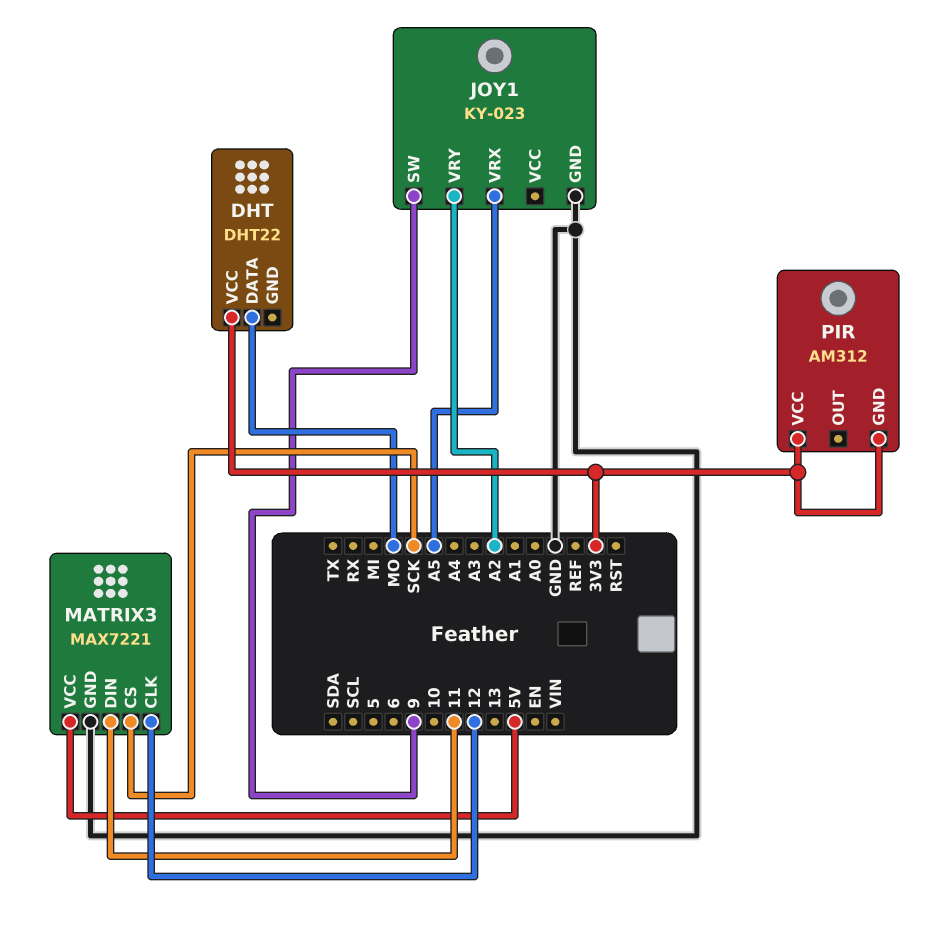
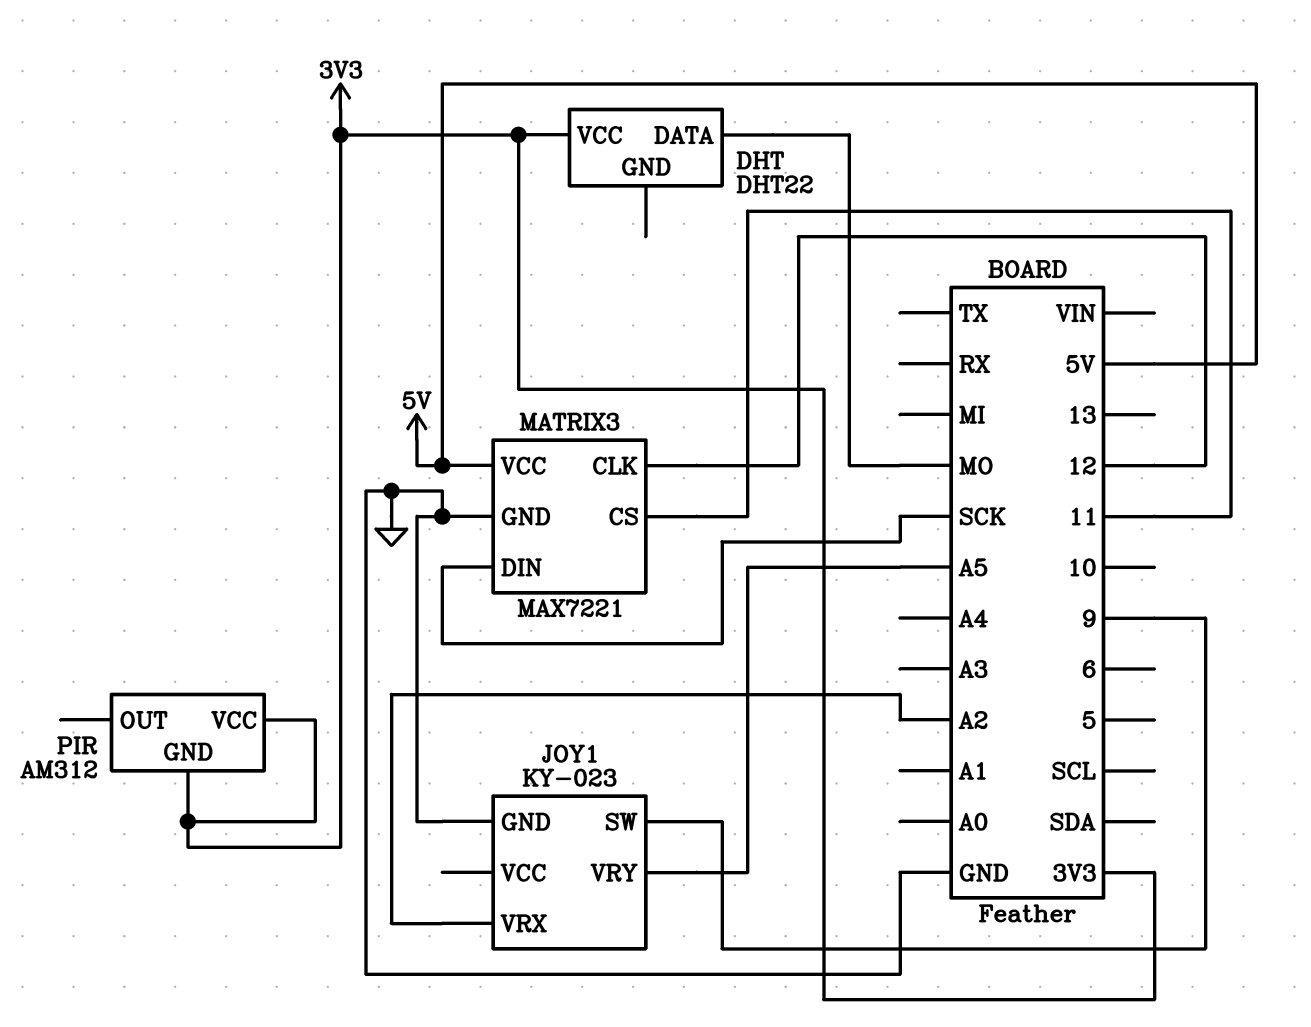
JOY1 pin VRX: A5 -> A2
JOY1 pin VRY: A2 -> A5
MATRIX3 pin CS: SCK -> 11
MATRIX3 pin DIN: 11 -> SCK

